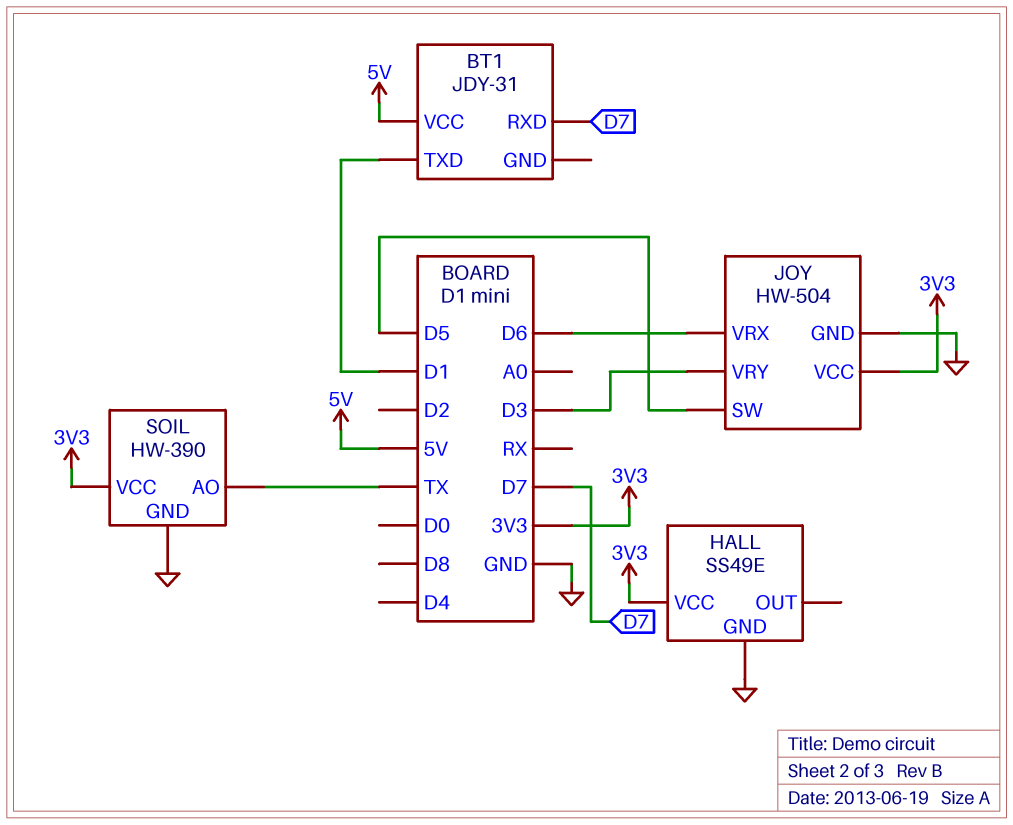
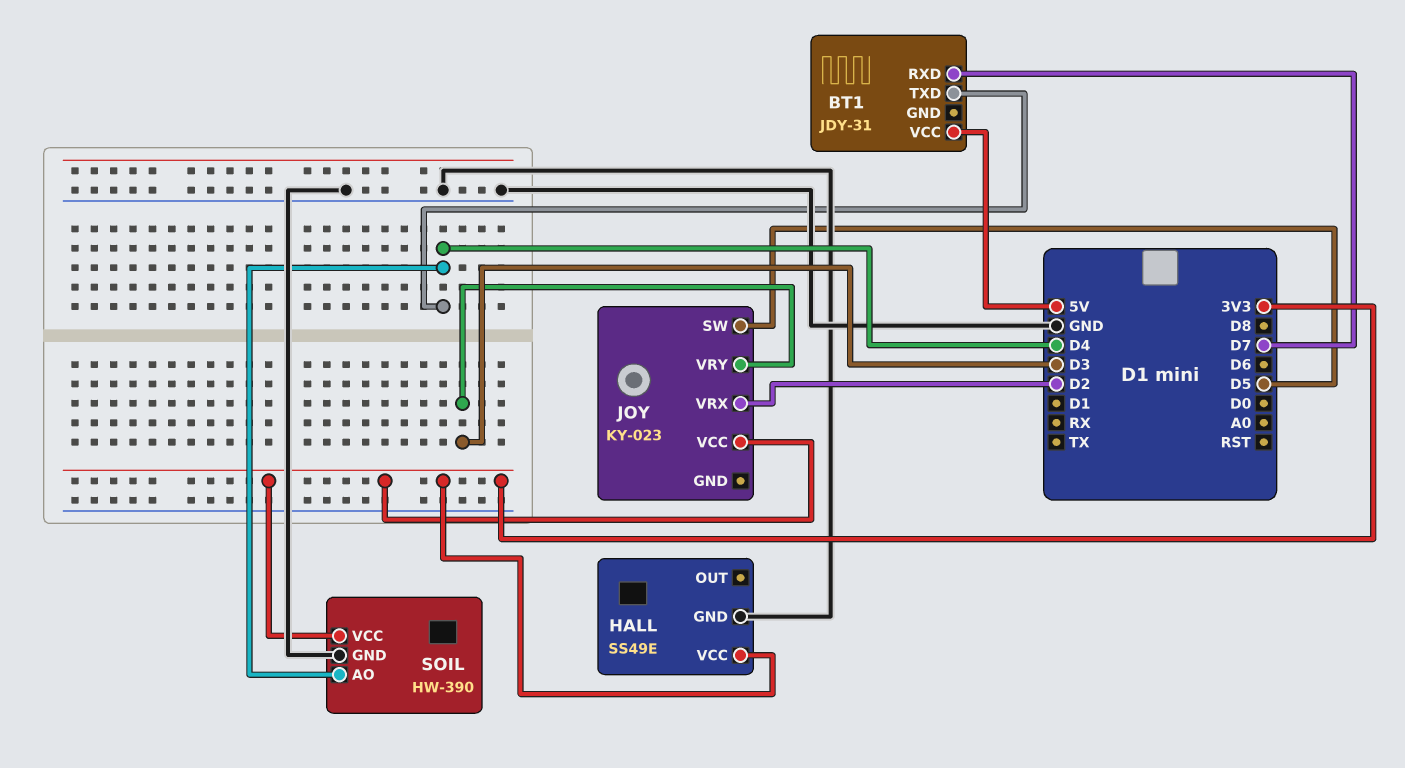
BT1 pin TXD: D1 -> D4
JOY: HW-504 -> KY-023
JOY pin GND: GND -> none
JOY pin VRX: D6 -> D2
SOIL pin AO: TX -> D4

